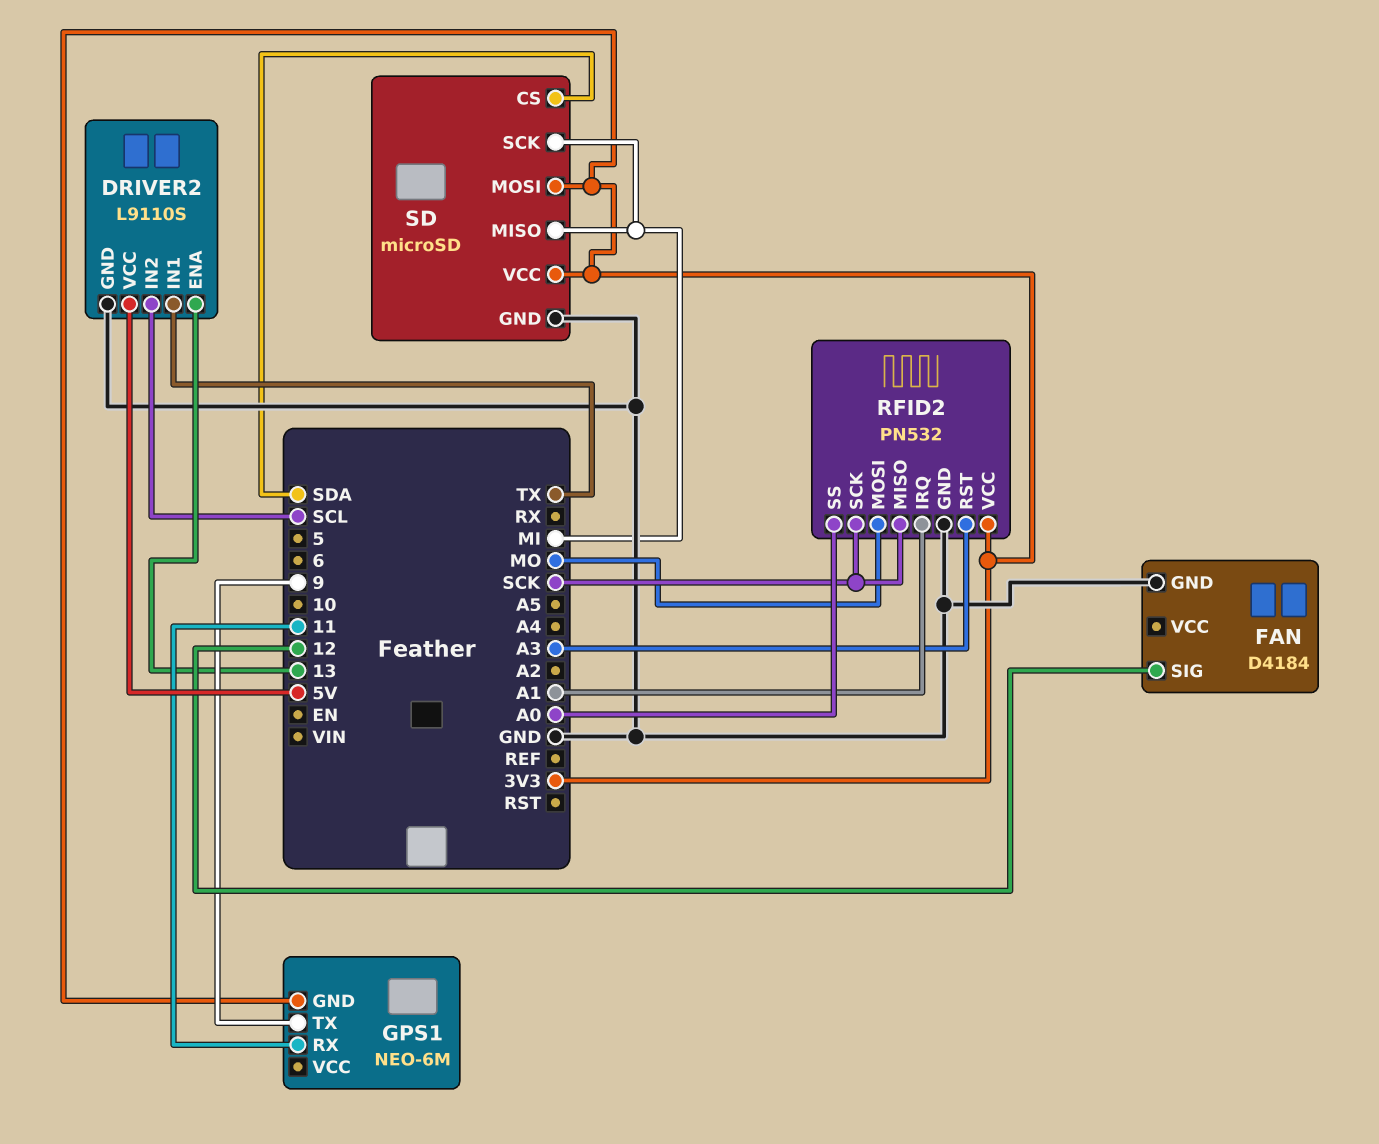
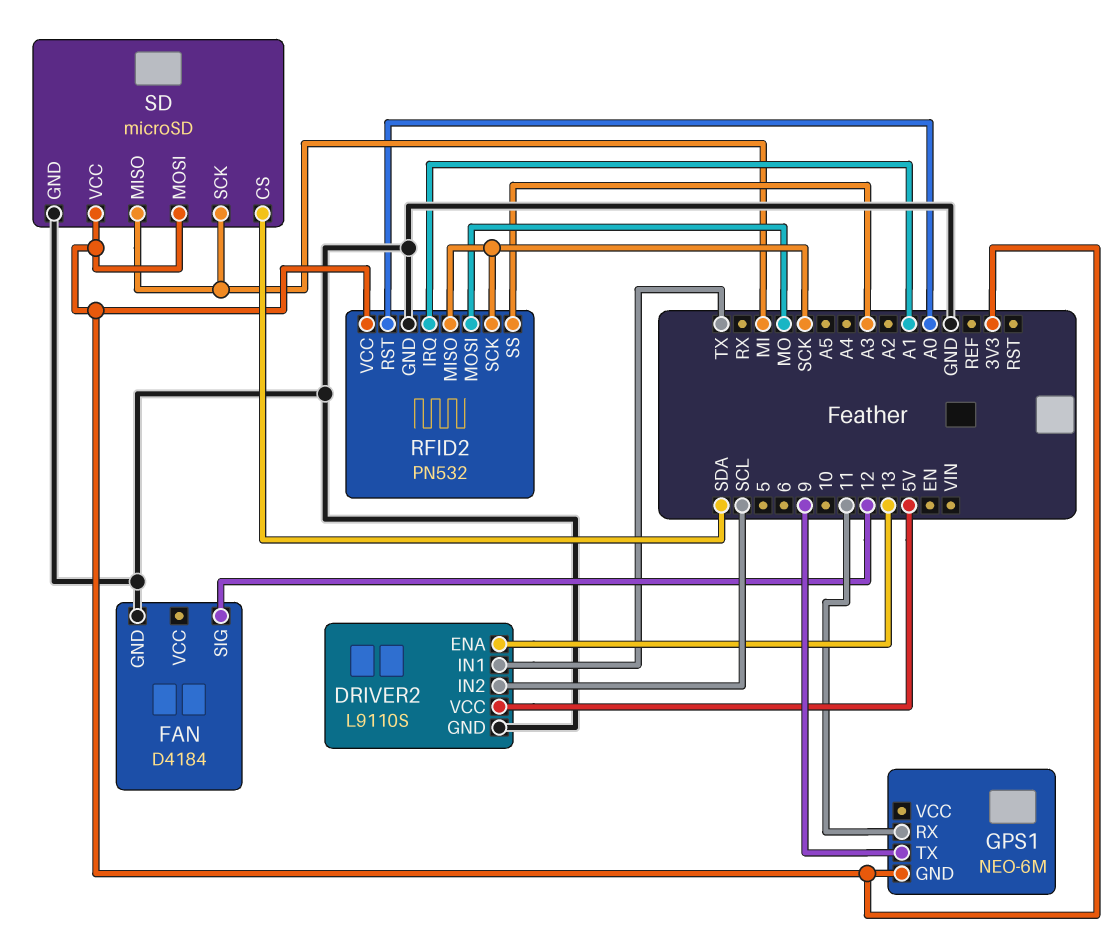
RFID2 pin RST: A3 -> A0
RFID2 pin SS: A0 -> A3

